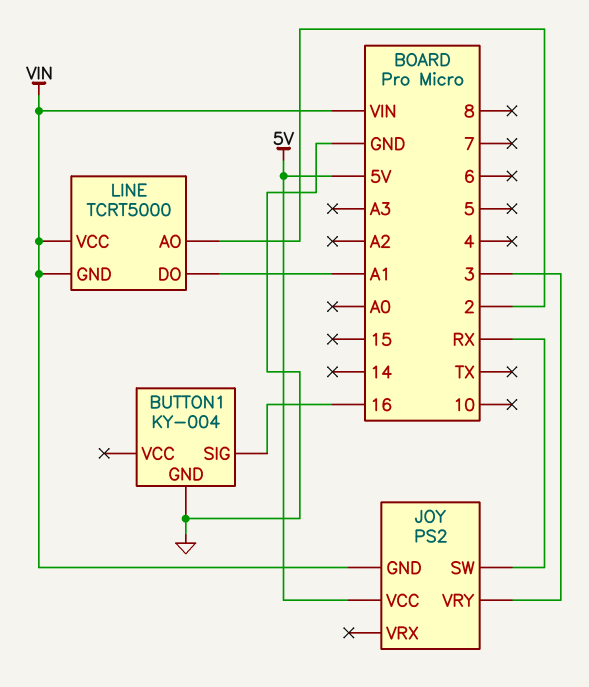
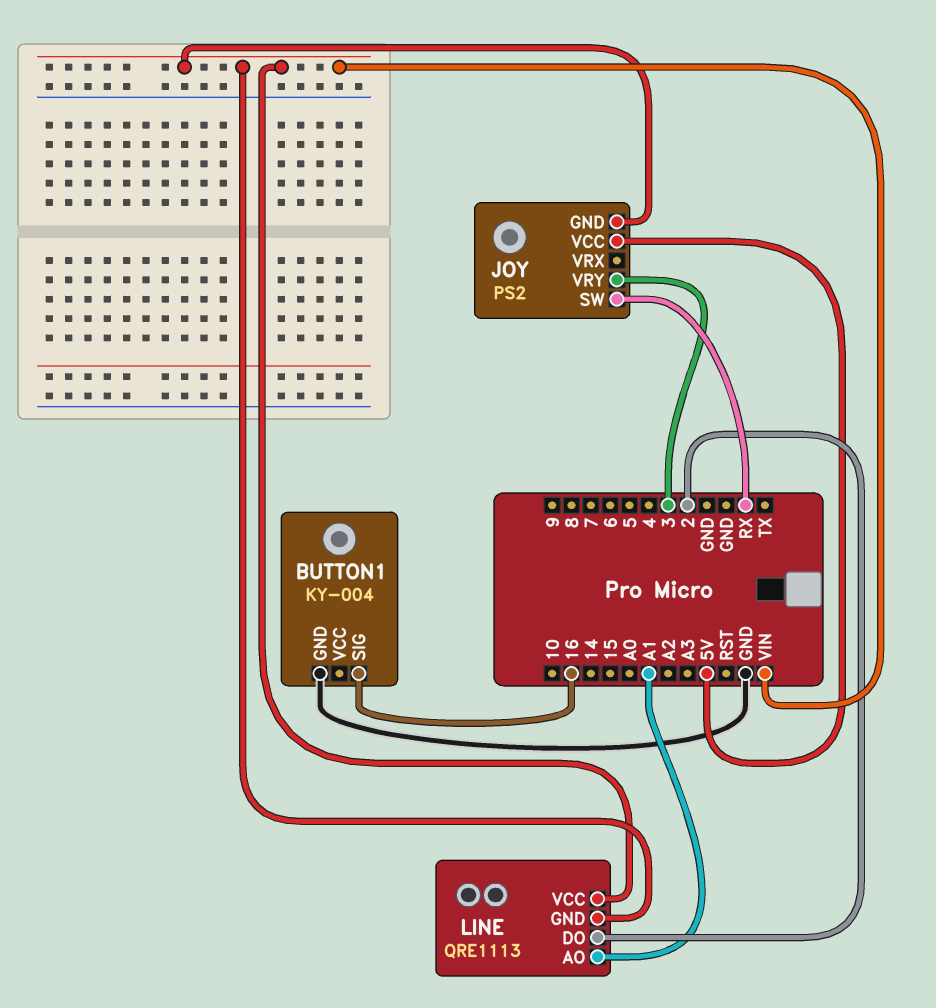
LINE: TCRT5000 -> QRE1113
LINE pin AO: 2 -> A1
LINE pin DO: A1 -> 2

